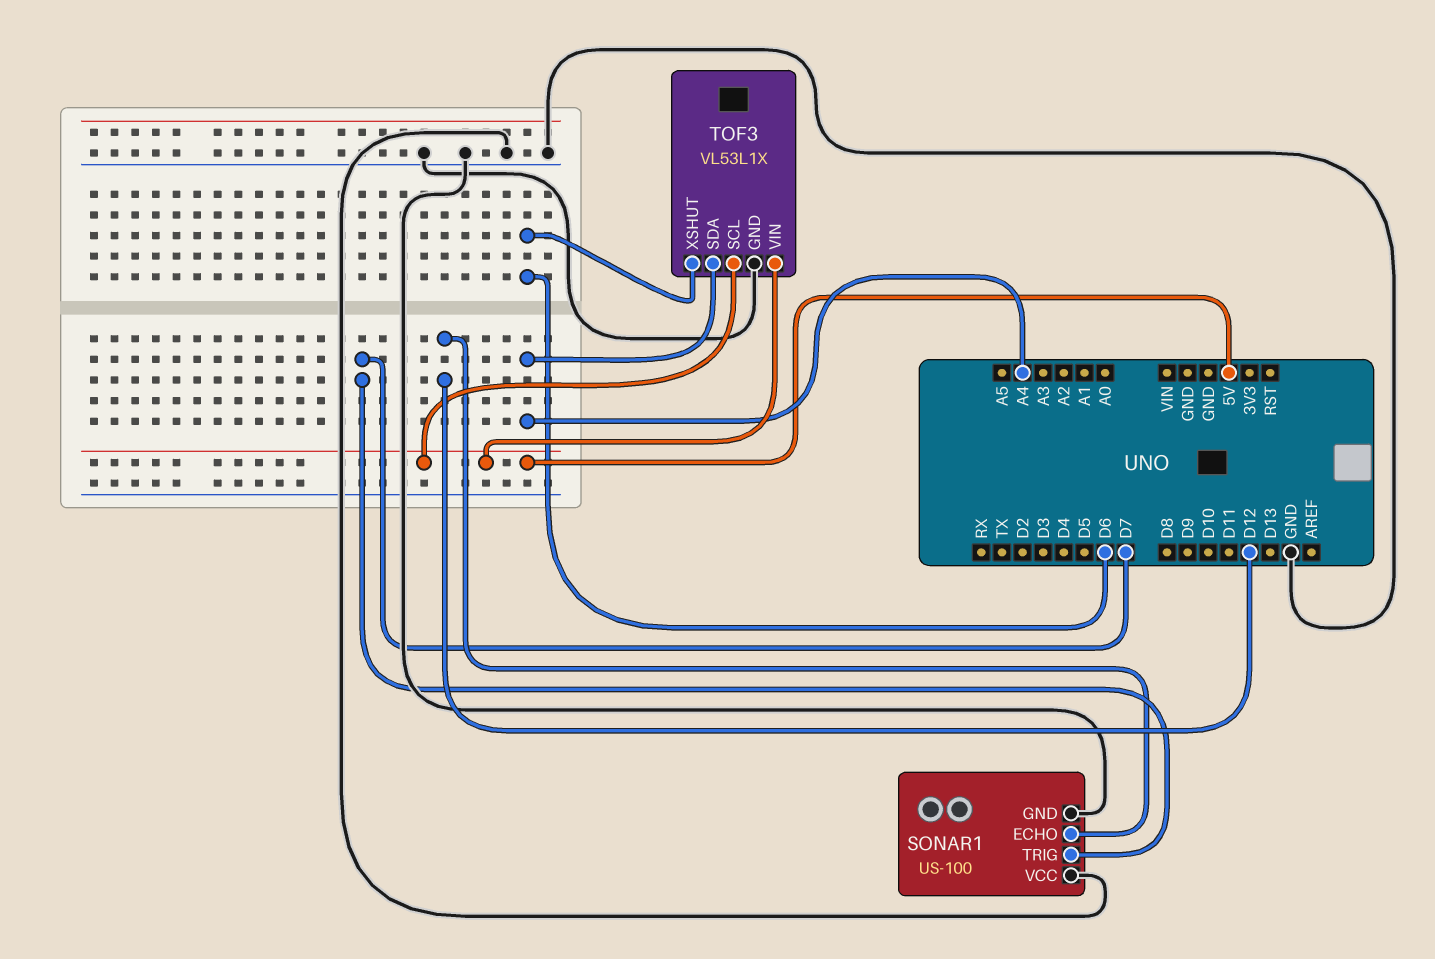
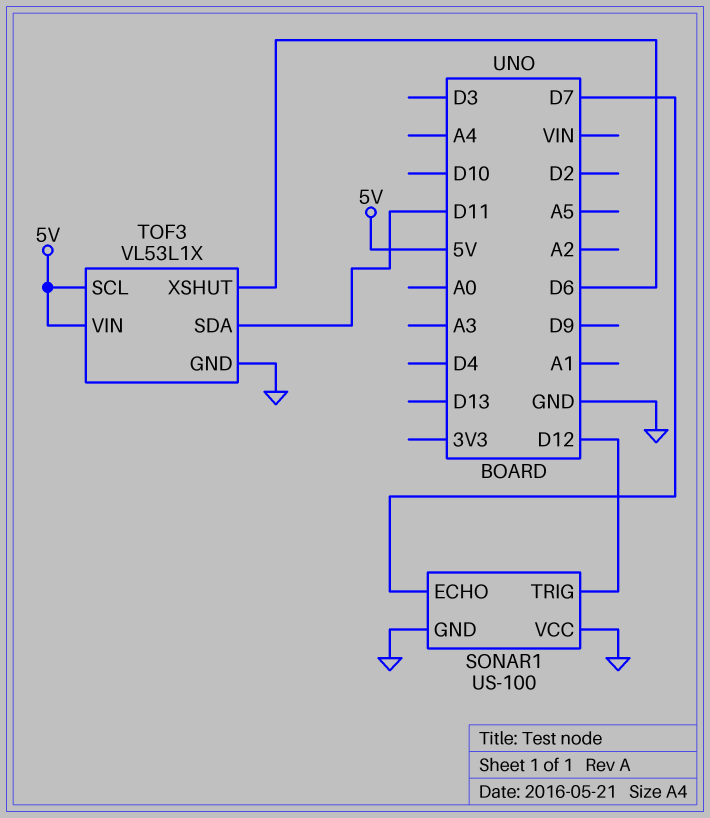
SONAR1 pin ECHO: D12 -> D7
SONAR1 pin TRIG: D7 -> D12
TOF3 pin SDA: A4 -> D11

